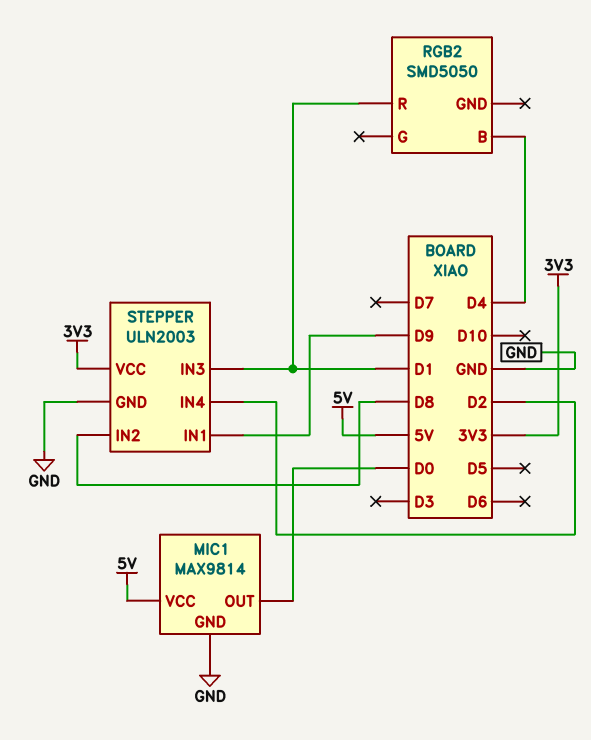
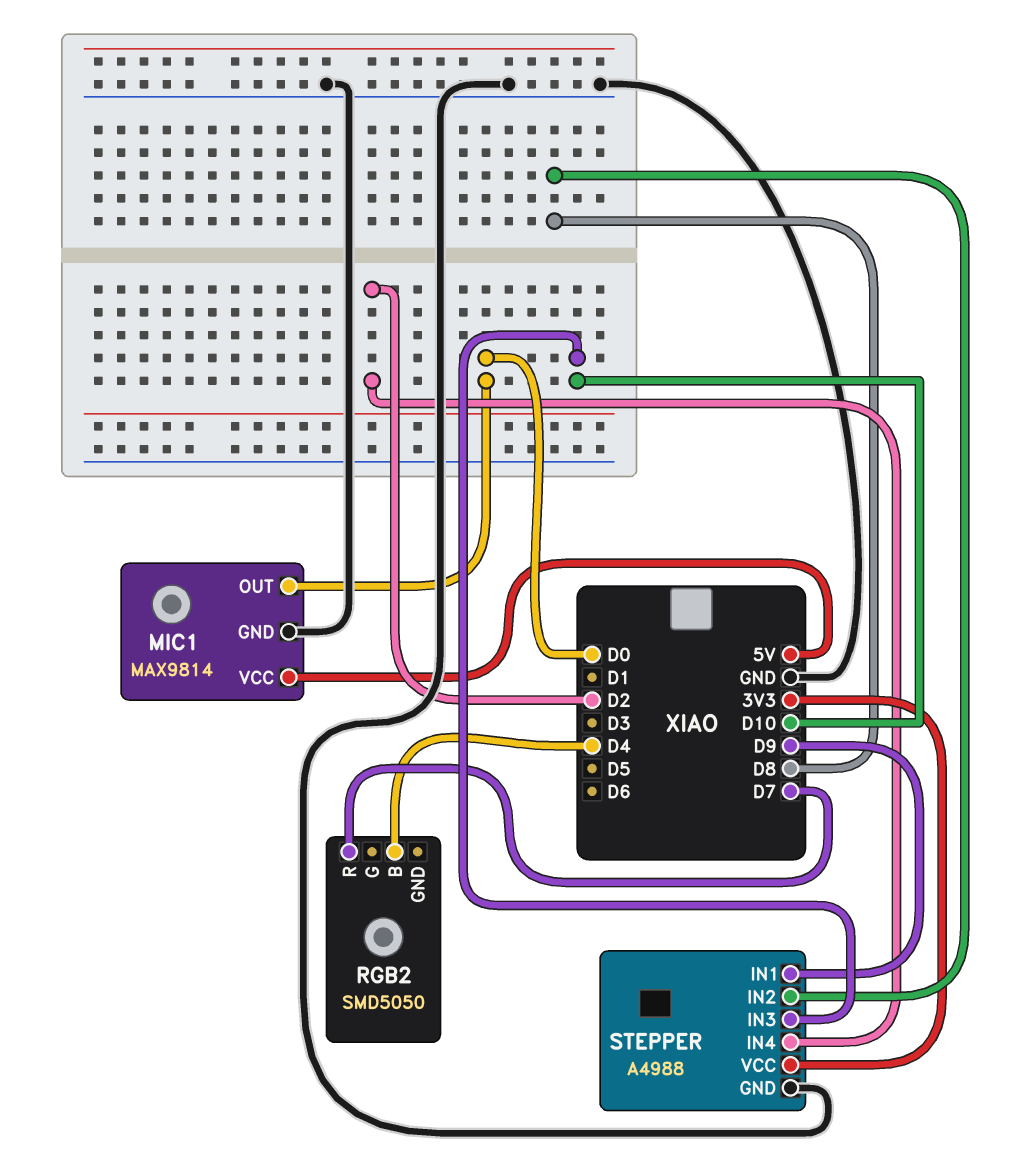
RGB2 pin R: D1 -> D7
STEPPER: ULN2003 -> A4988
STEPPER pin IN3: D1 -> D10

